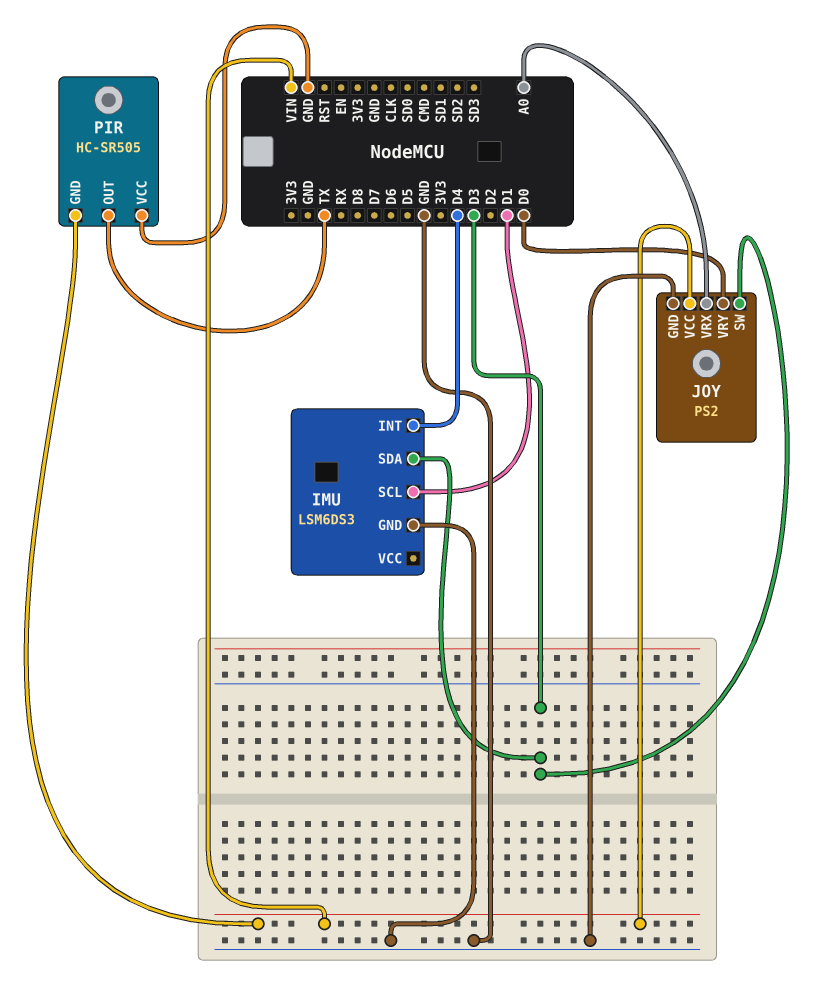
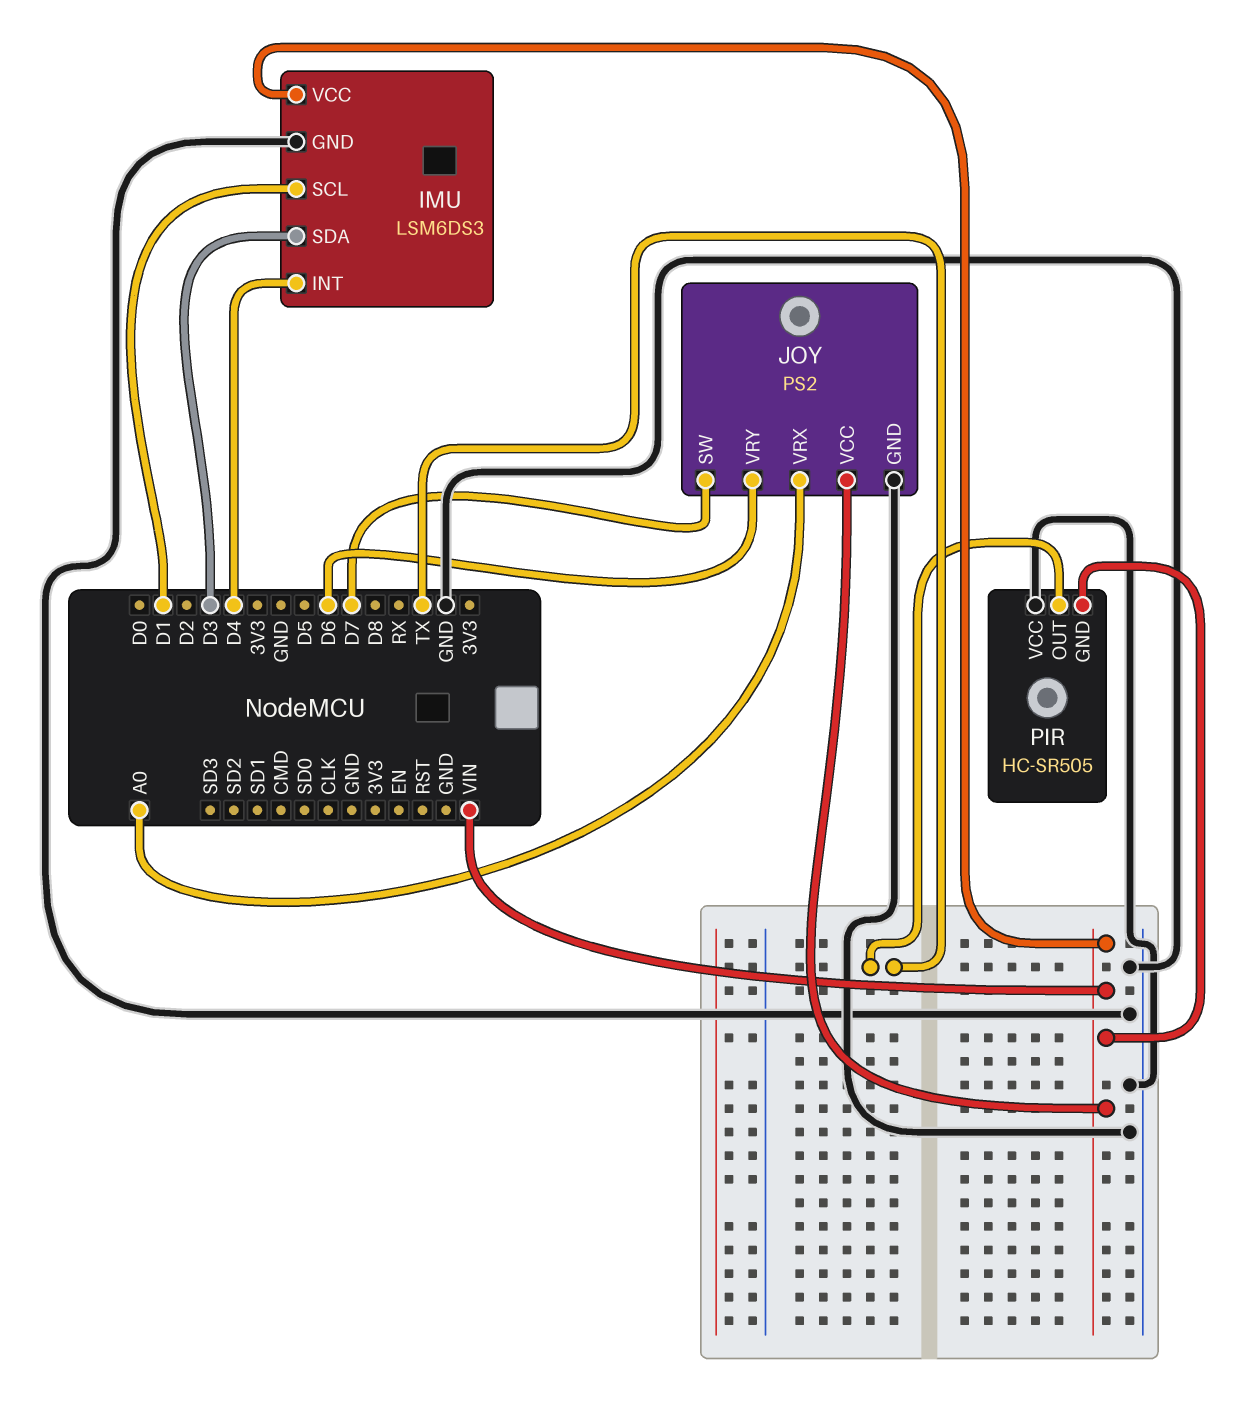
IMU pin VCC: none -> VIN
JOY pin SW: D3 -> D7
JOY pin VRY: D0 -> D6

